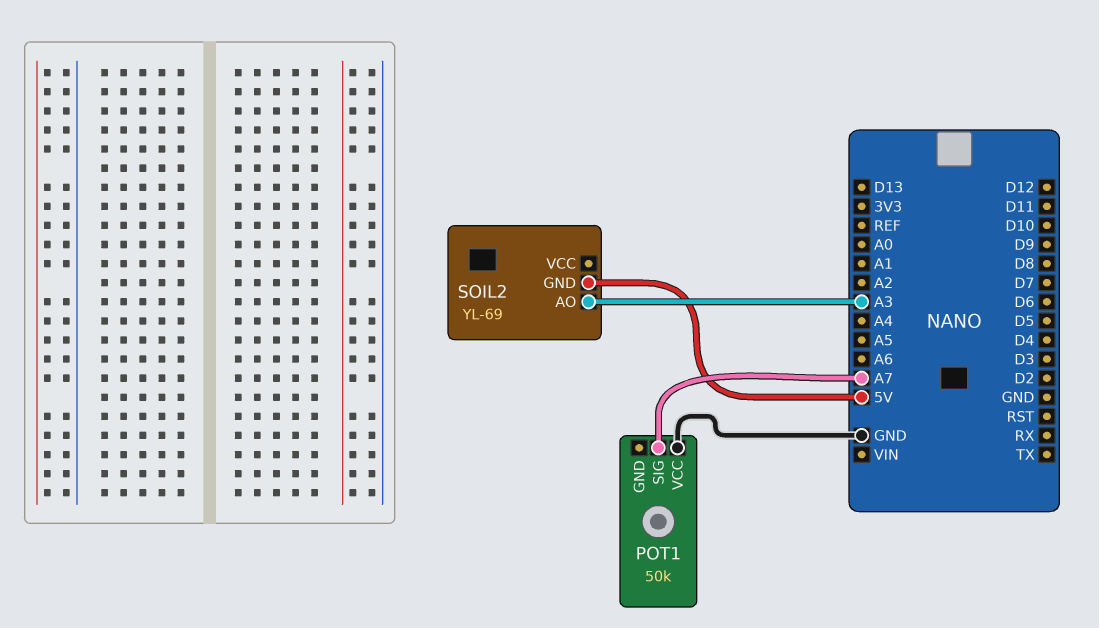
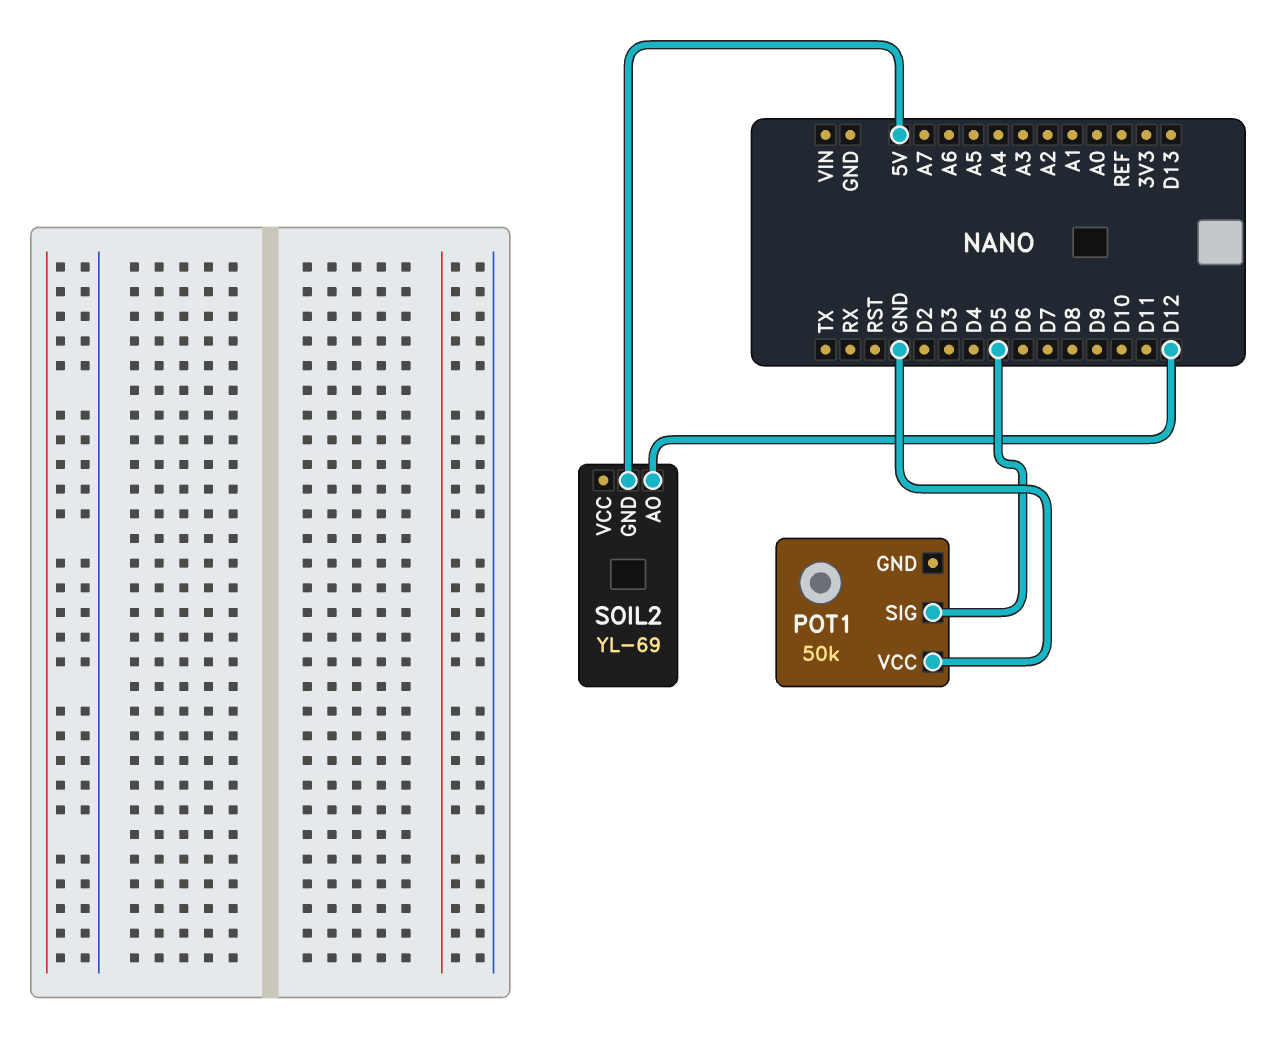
POT1 pin SIG: A7 -> D5
SOIL2 pin AO: A3 -> D12

